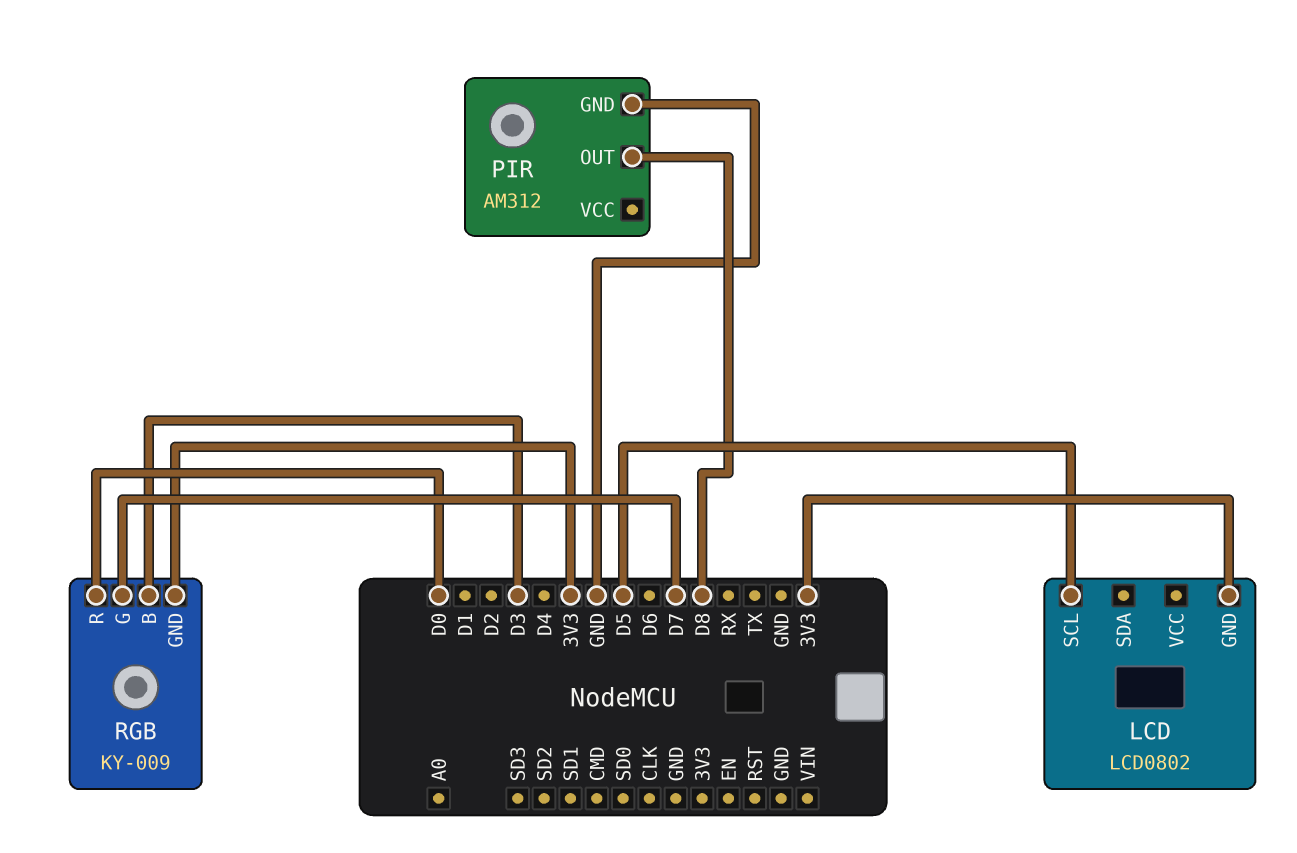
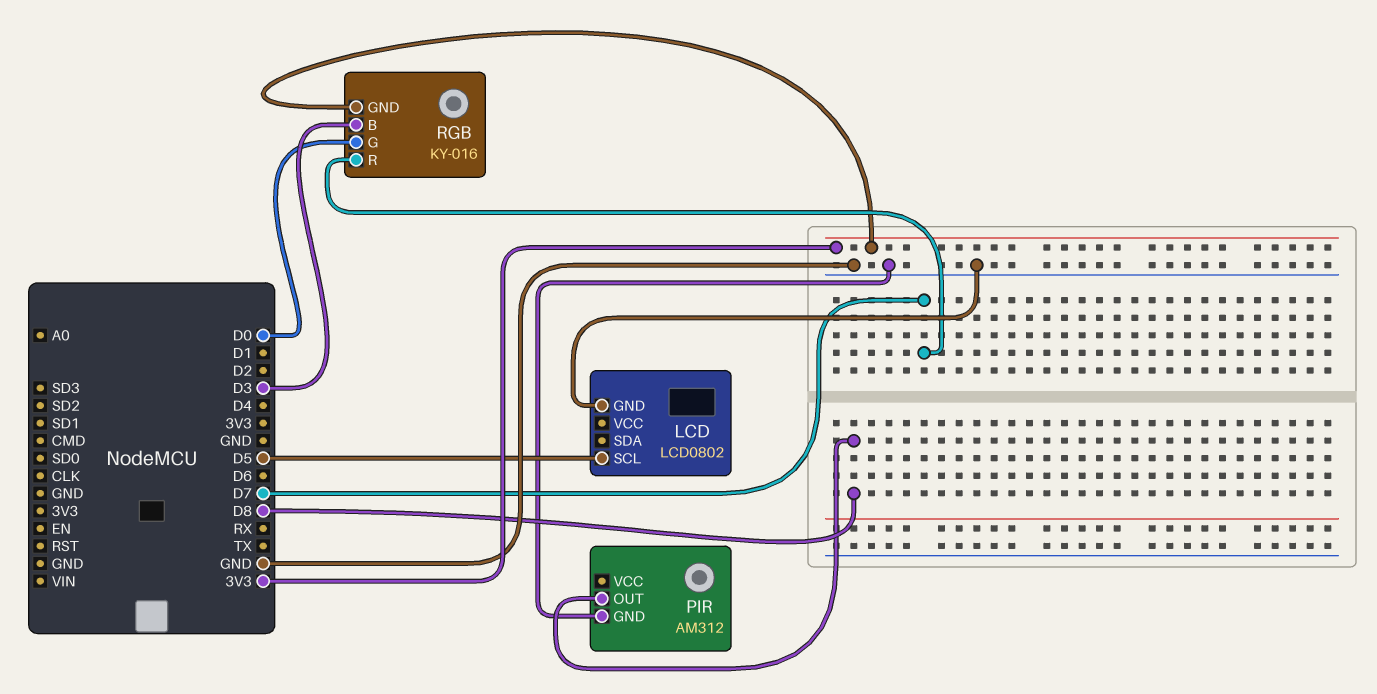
LCD pin GND: 3V3 -> GND
RGB: KY-009 -> KY-016
RGB pin G: D7 -> D0
RGB pin R: D0 -> D7

